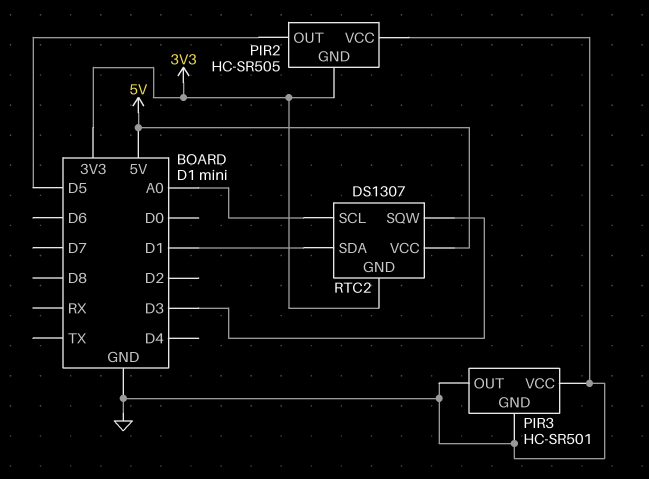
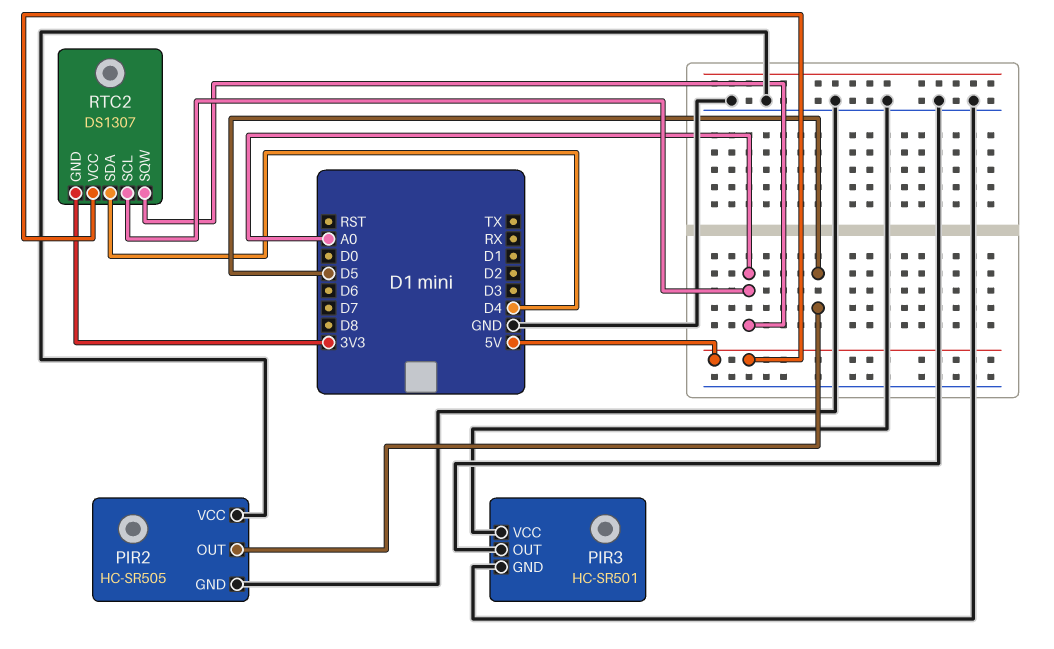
PIR2 pin GND: 3V3 -> GND
RTC2 pin SDA: D1 -> D4
RTC2 pin SQW: D3 -> A0

